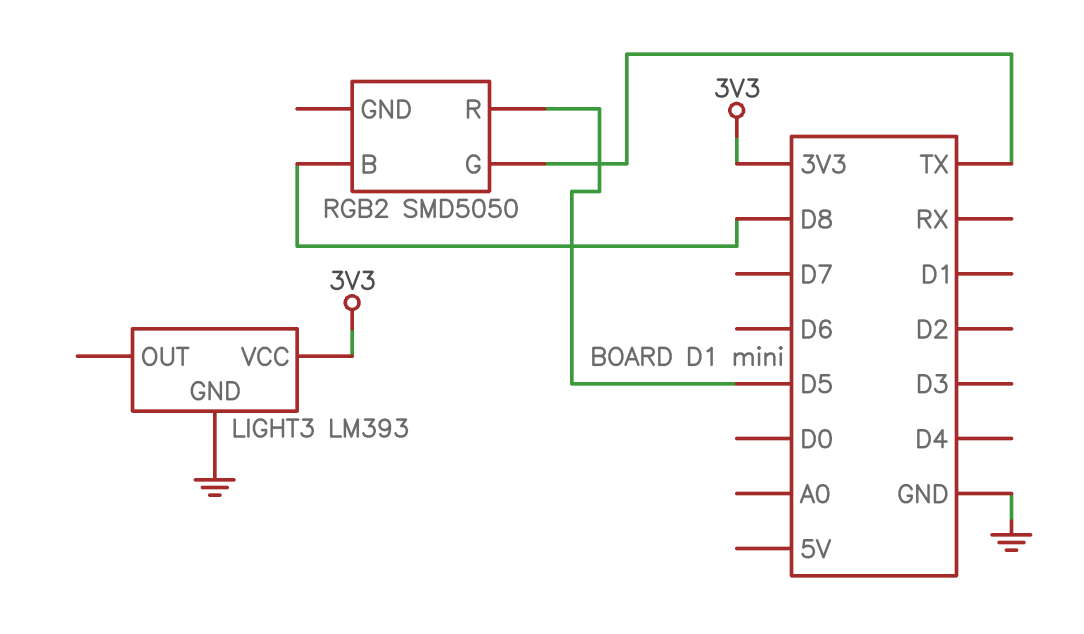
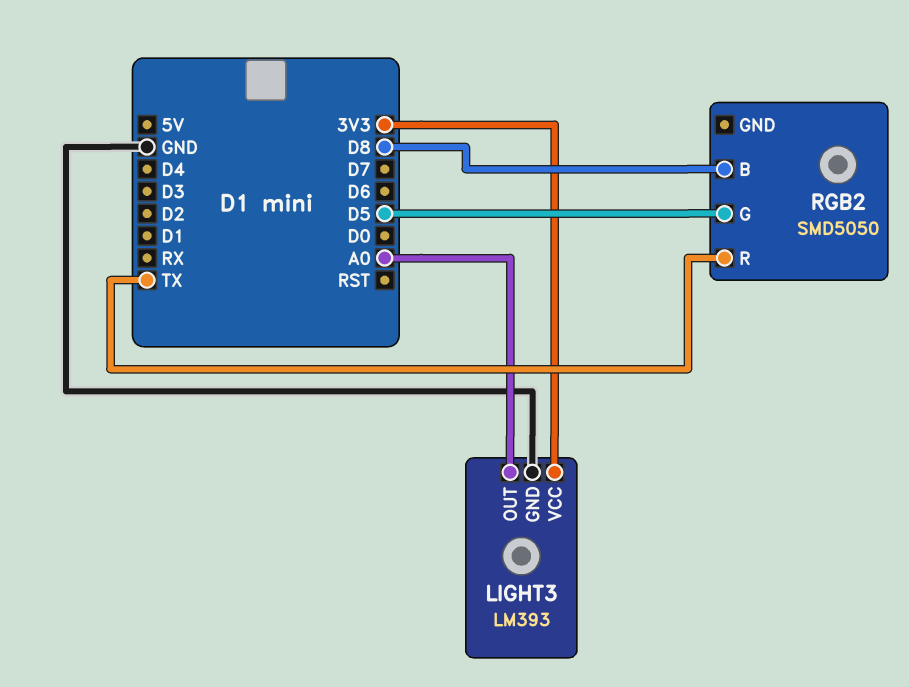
LIGHT3 pin OUT: none -> A0
RGB2 pin G: TX -> D5
RGB2 pin R: D5 -> TX

